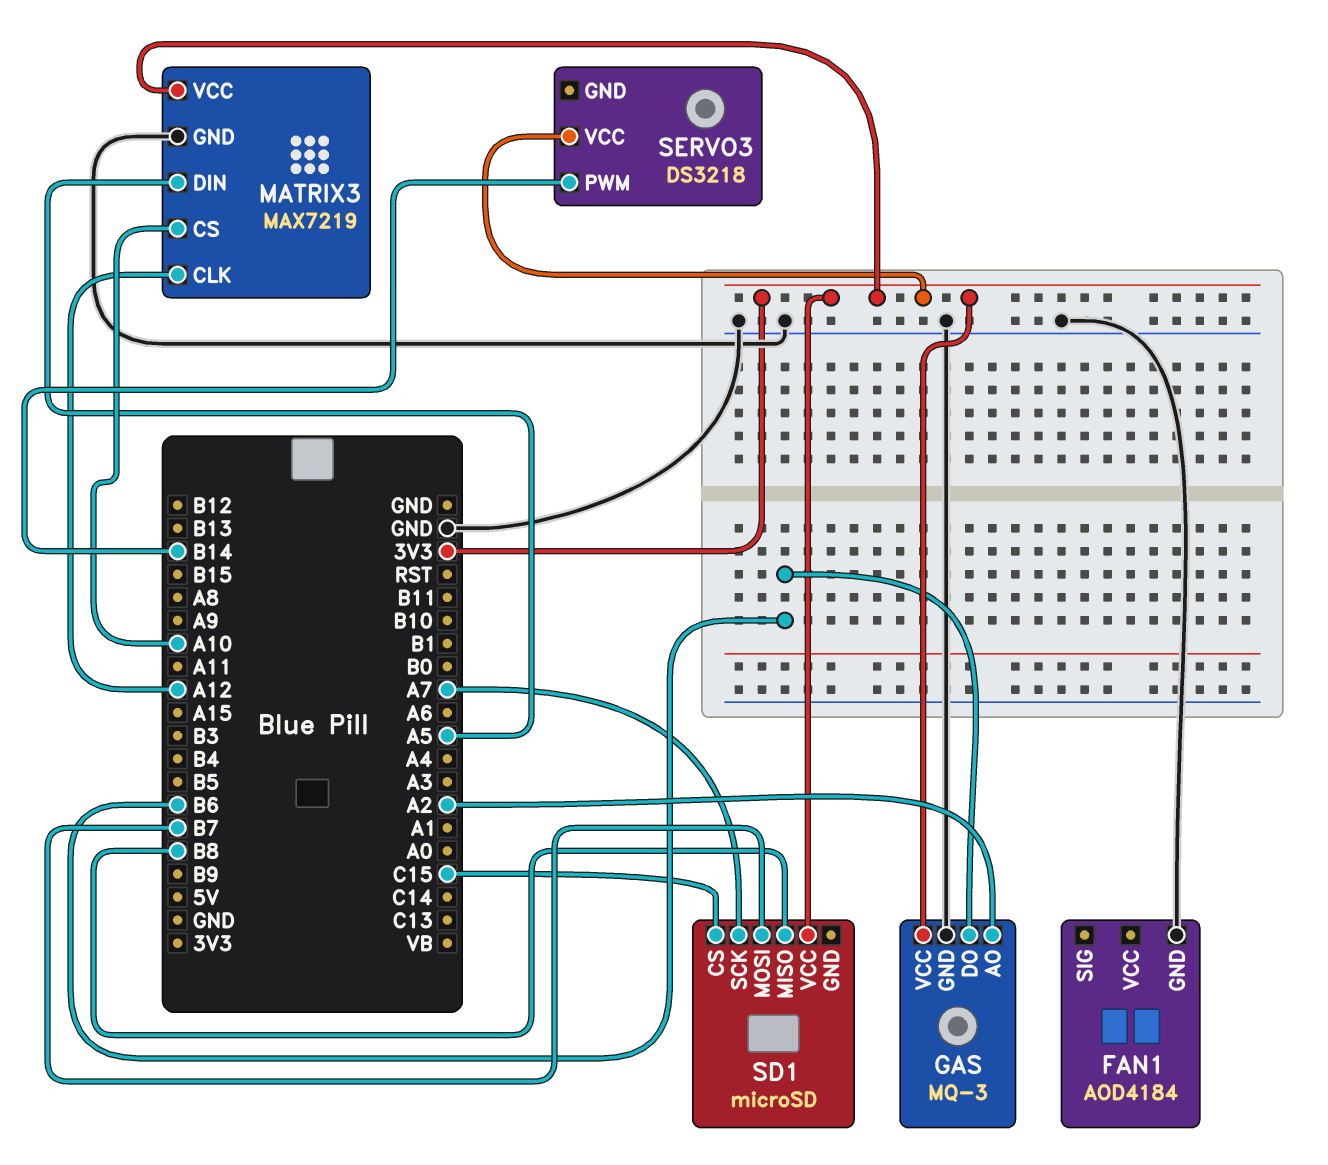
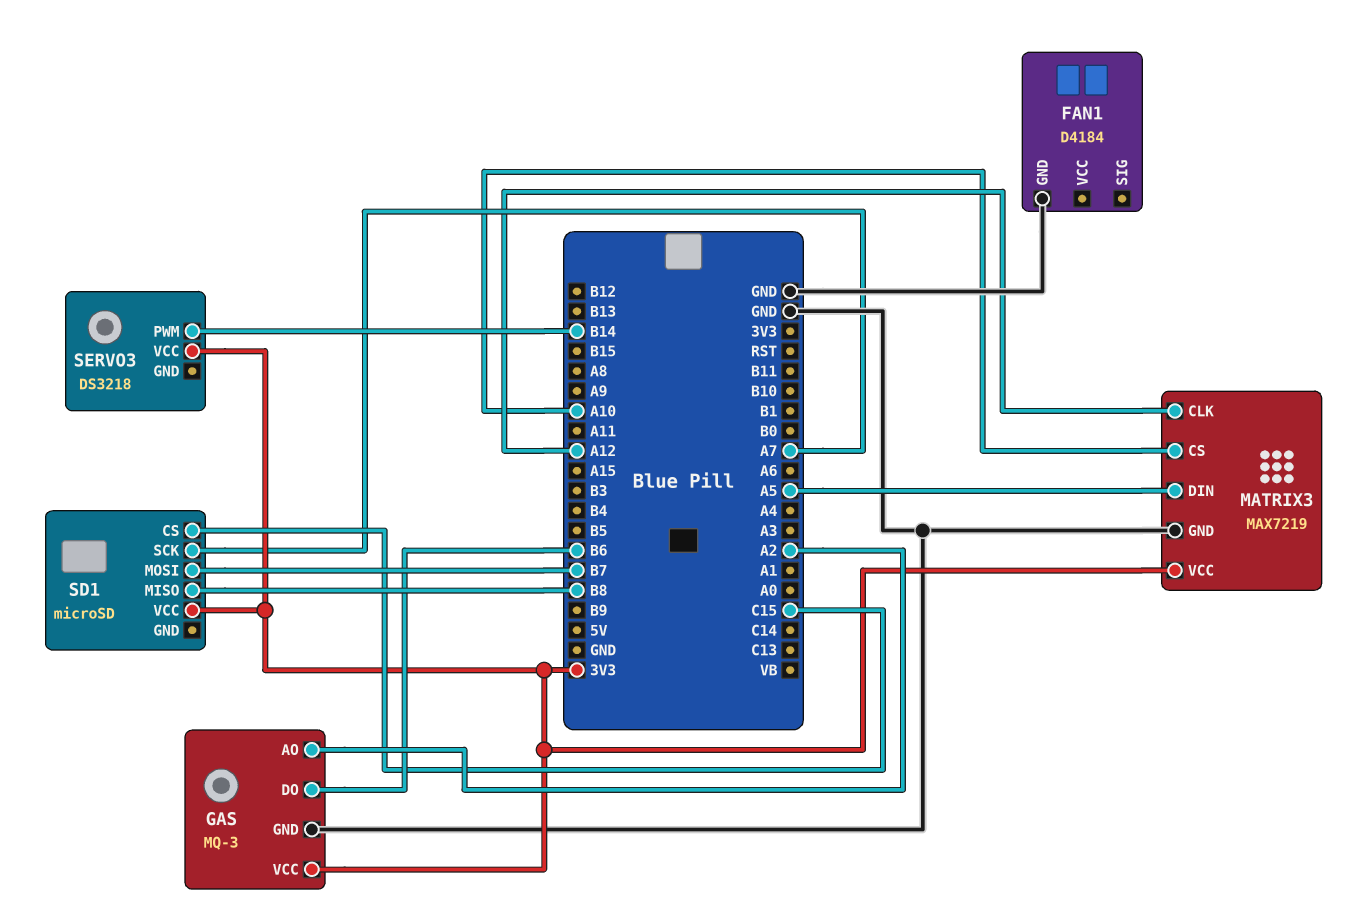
FAN1: AOD4184 -> D4184

